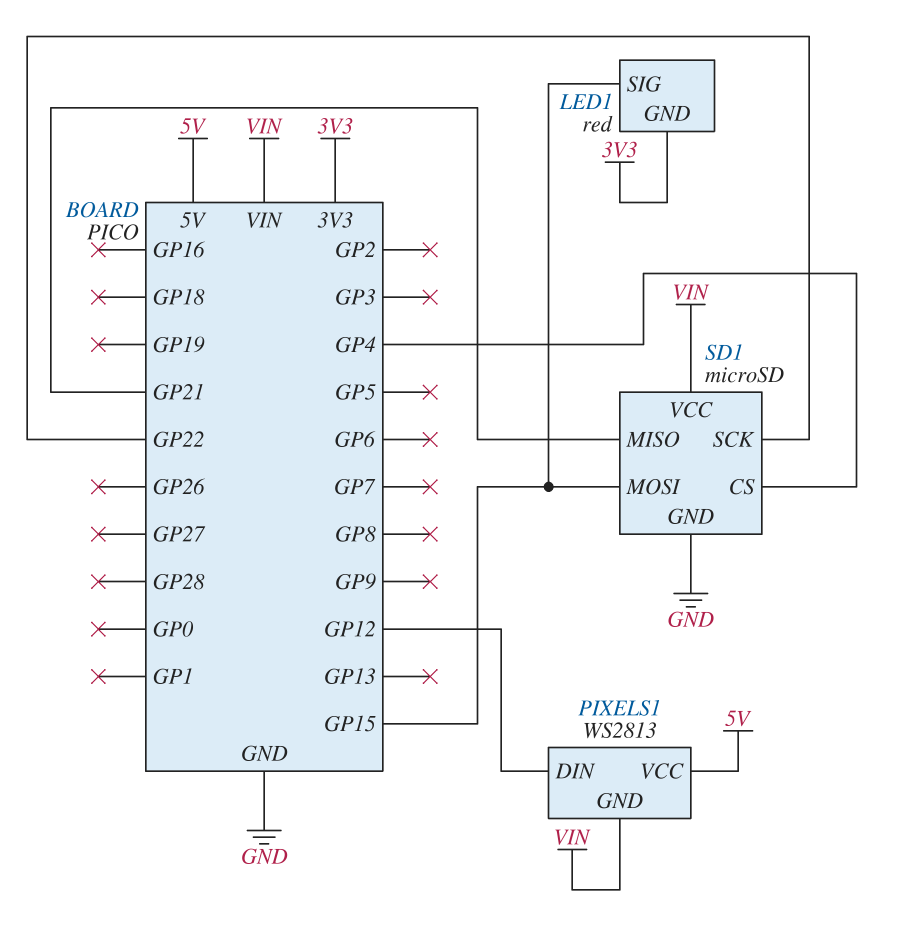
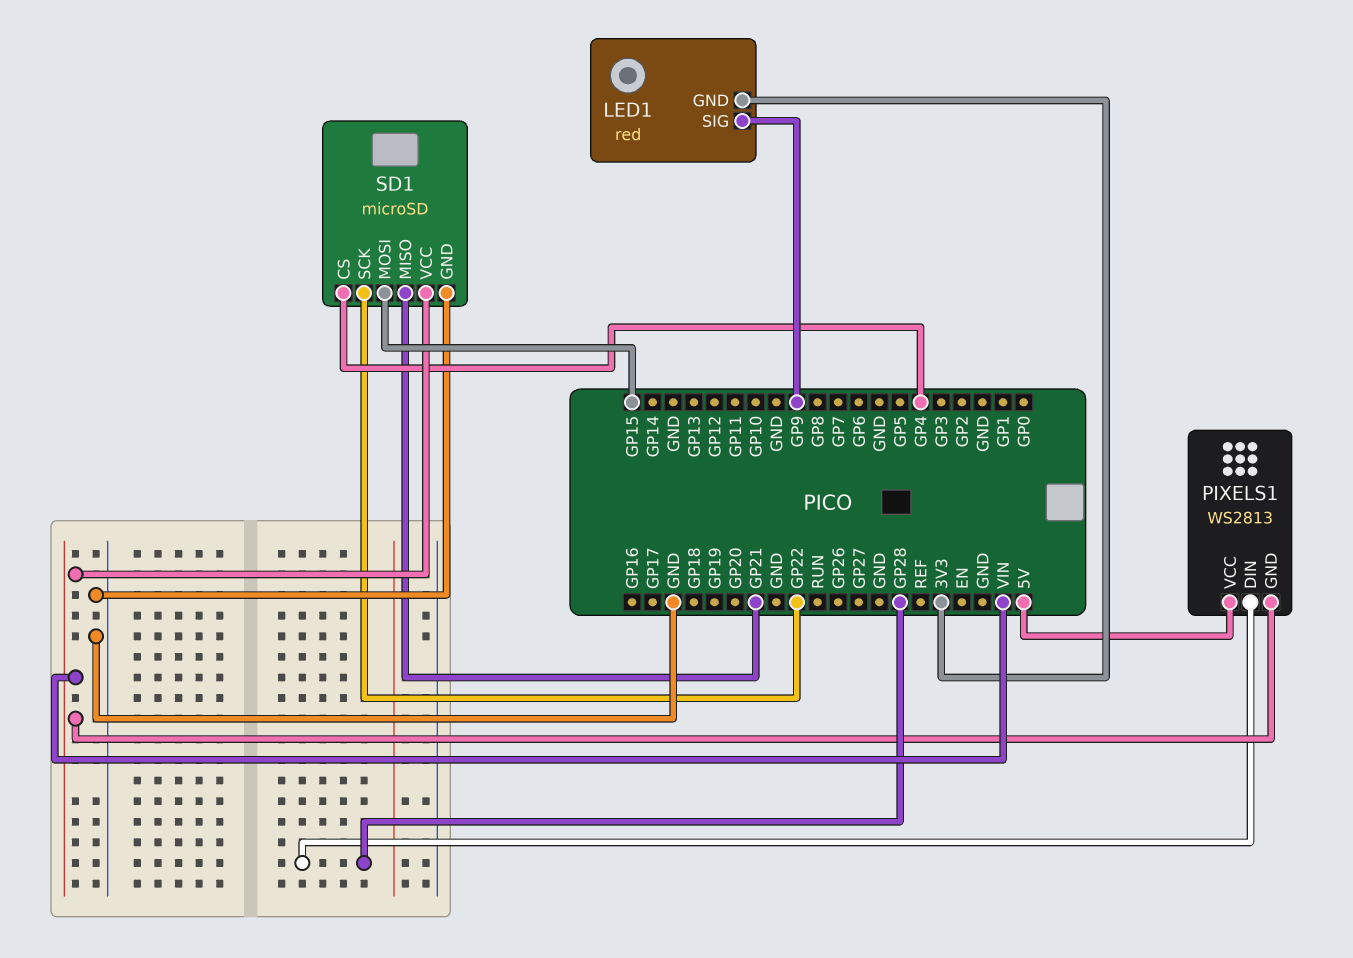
LED1 pin SIG: GP15 -> GP9
PIXELS1 pin DIN: GP12 -> GP28

